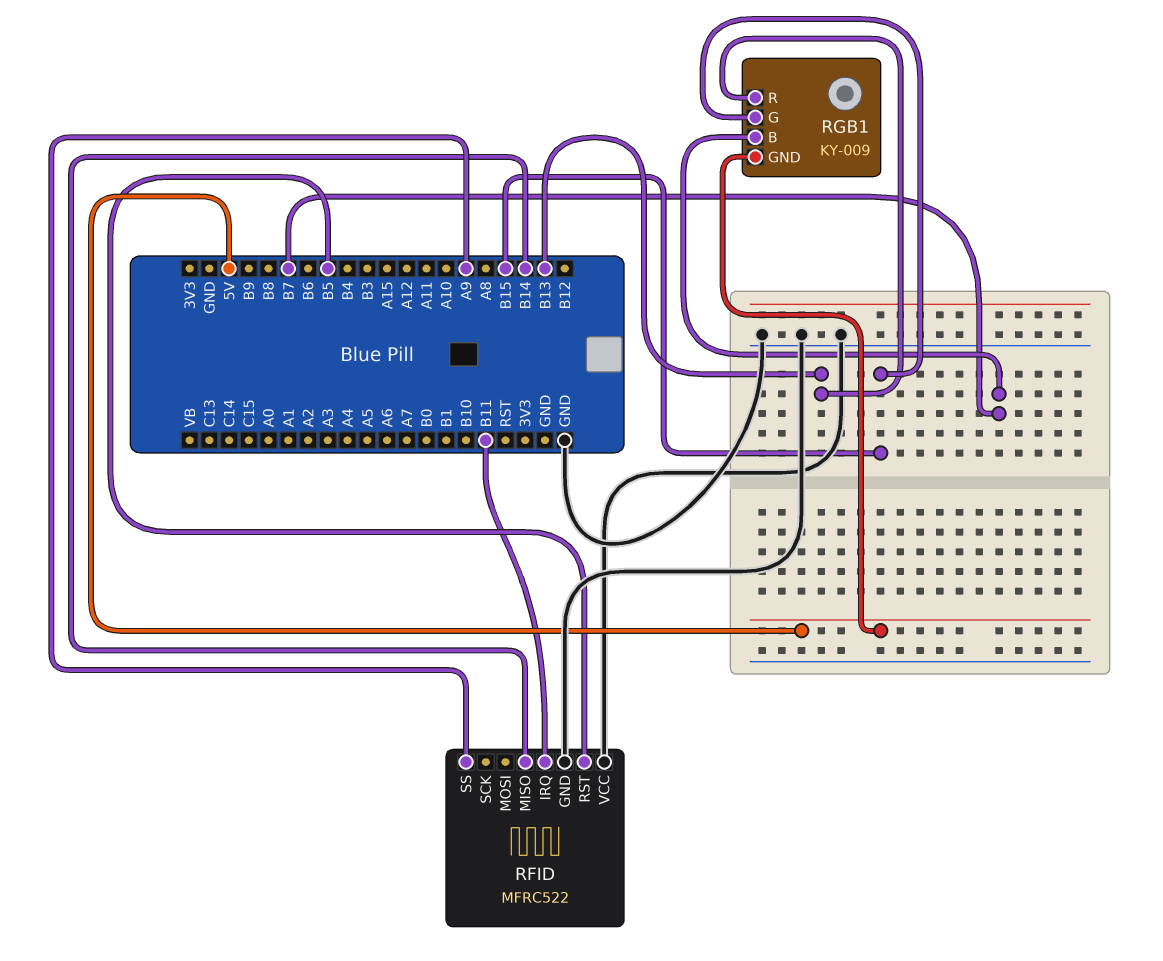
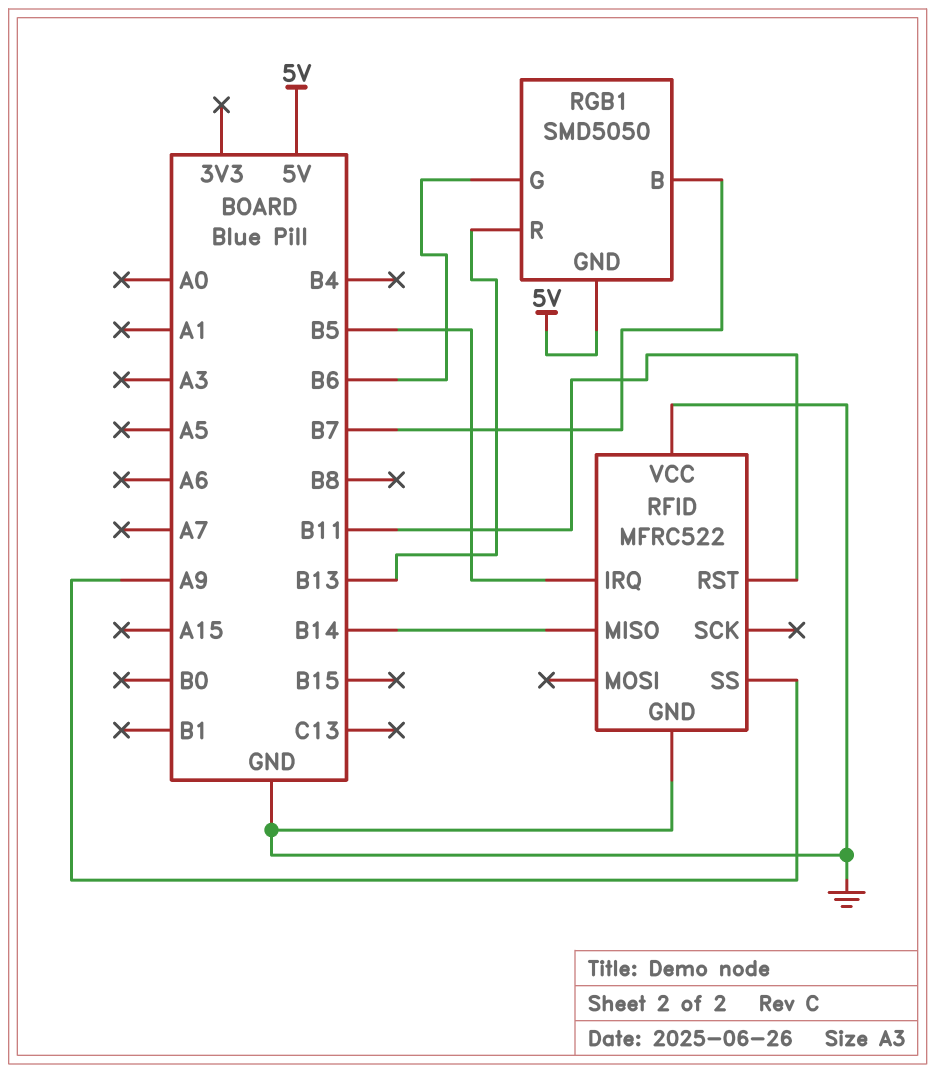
RFID pin IRQ: B11 -> B5
RFID pin RST: B5 -> B11
RGB1: KY-009 -> SMD5050
RGB1 pin G: B15 -> B6

